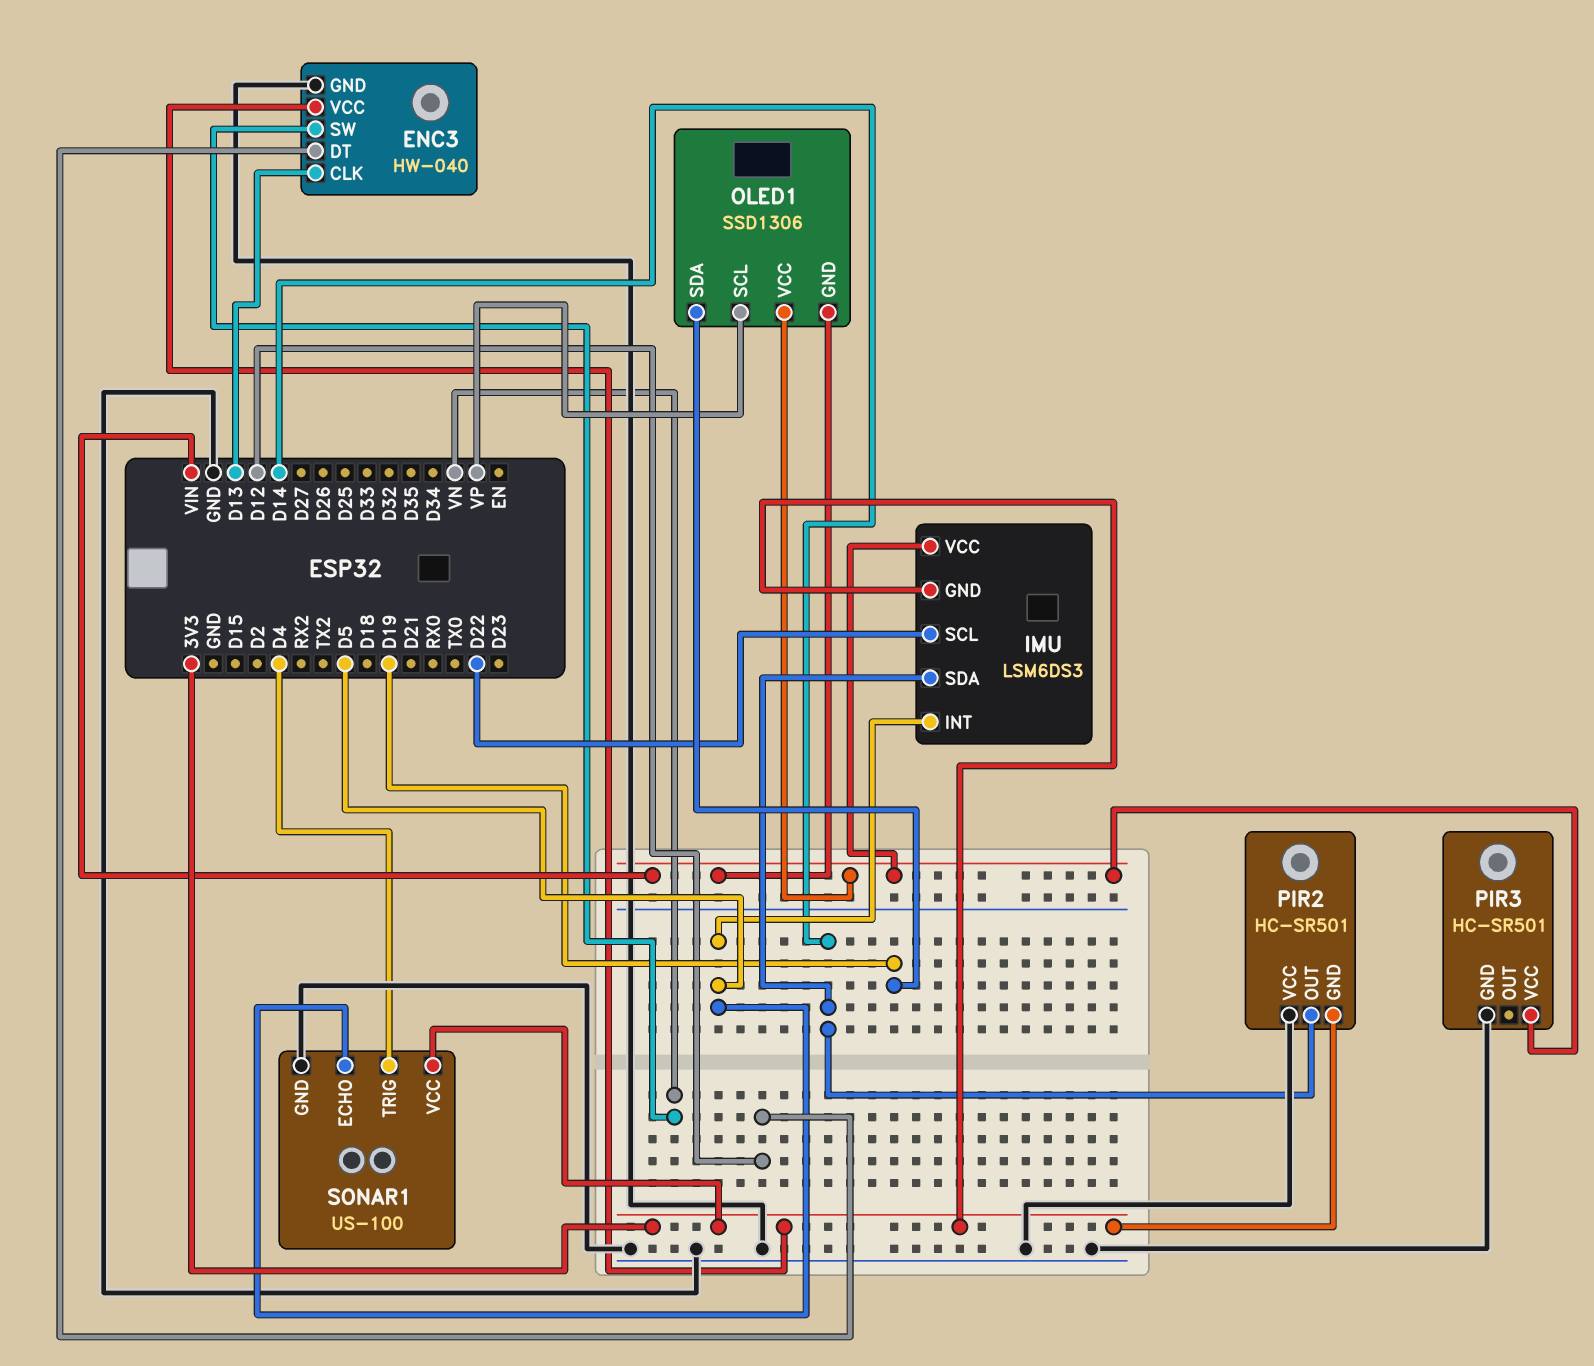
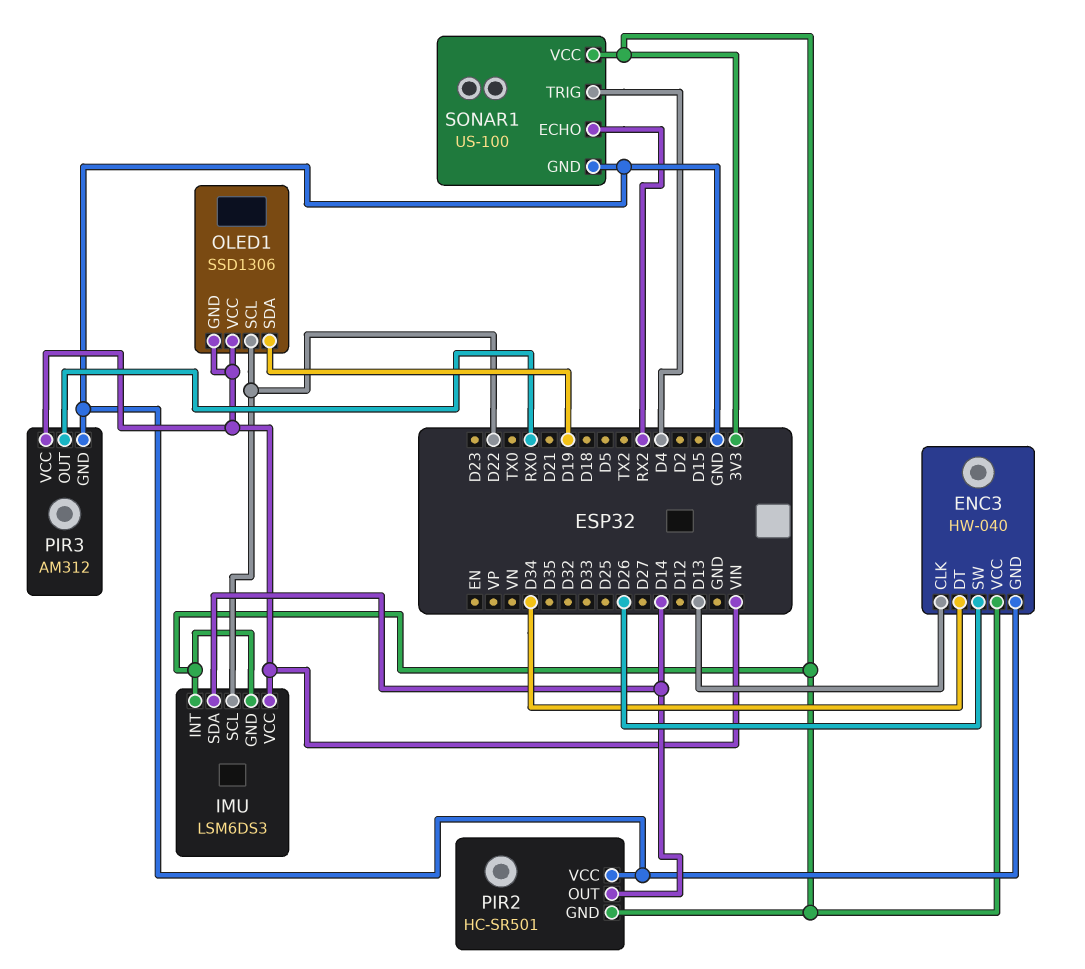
ENC3 pin DT: D12 -> D34
ENC3 pin SW: VN -> D26
IMU pin INT: D5 -> 3V3
OLED1 pin SCL: VP -> D22
PIR3: HC-SR501 -> AM312
PIR3 pin OUT: none -> RX0
SONAR1 pin ECHO: D5 -> RX2

